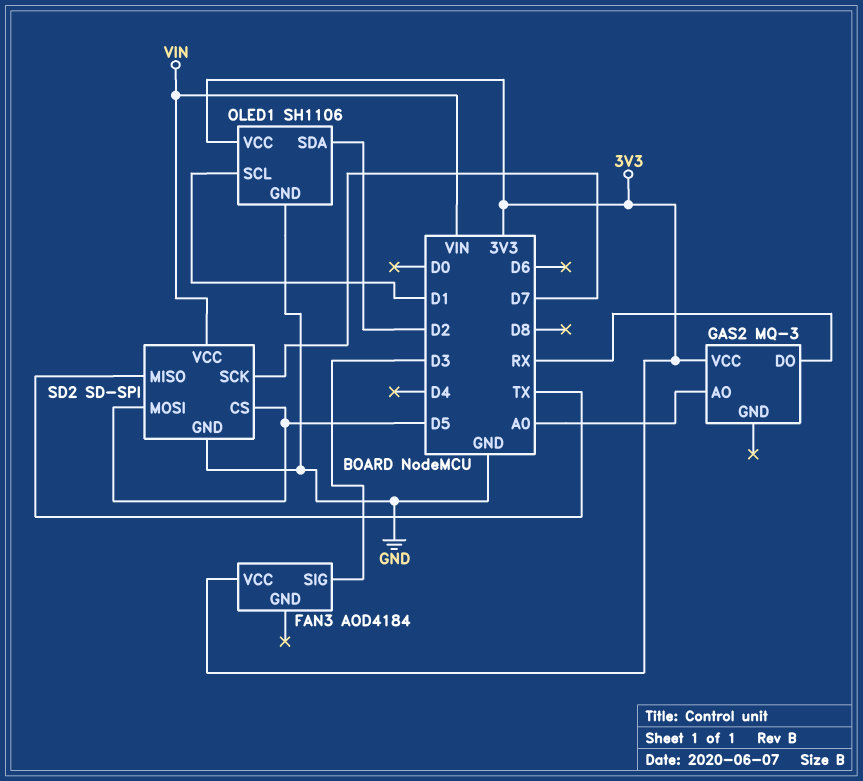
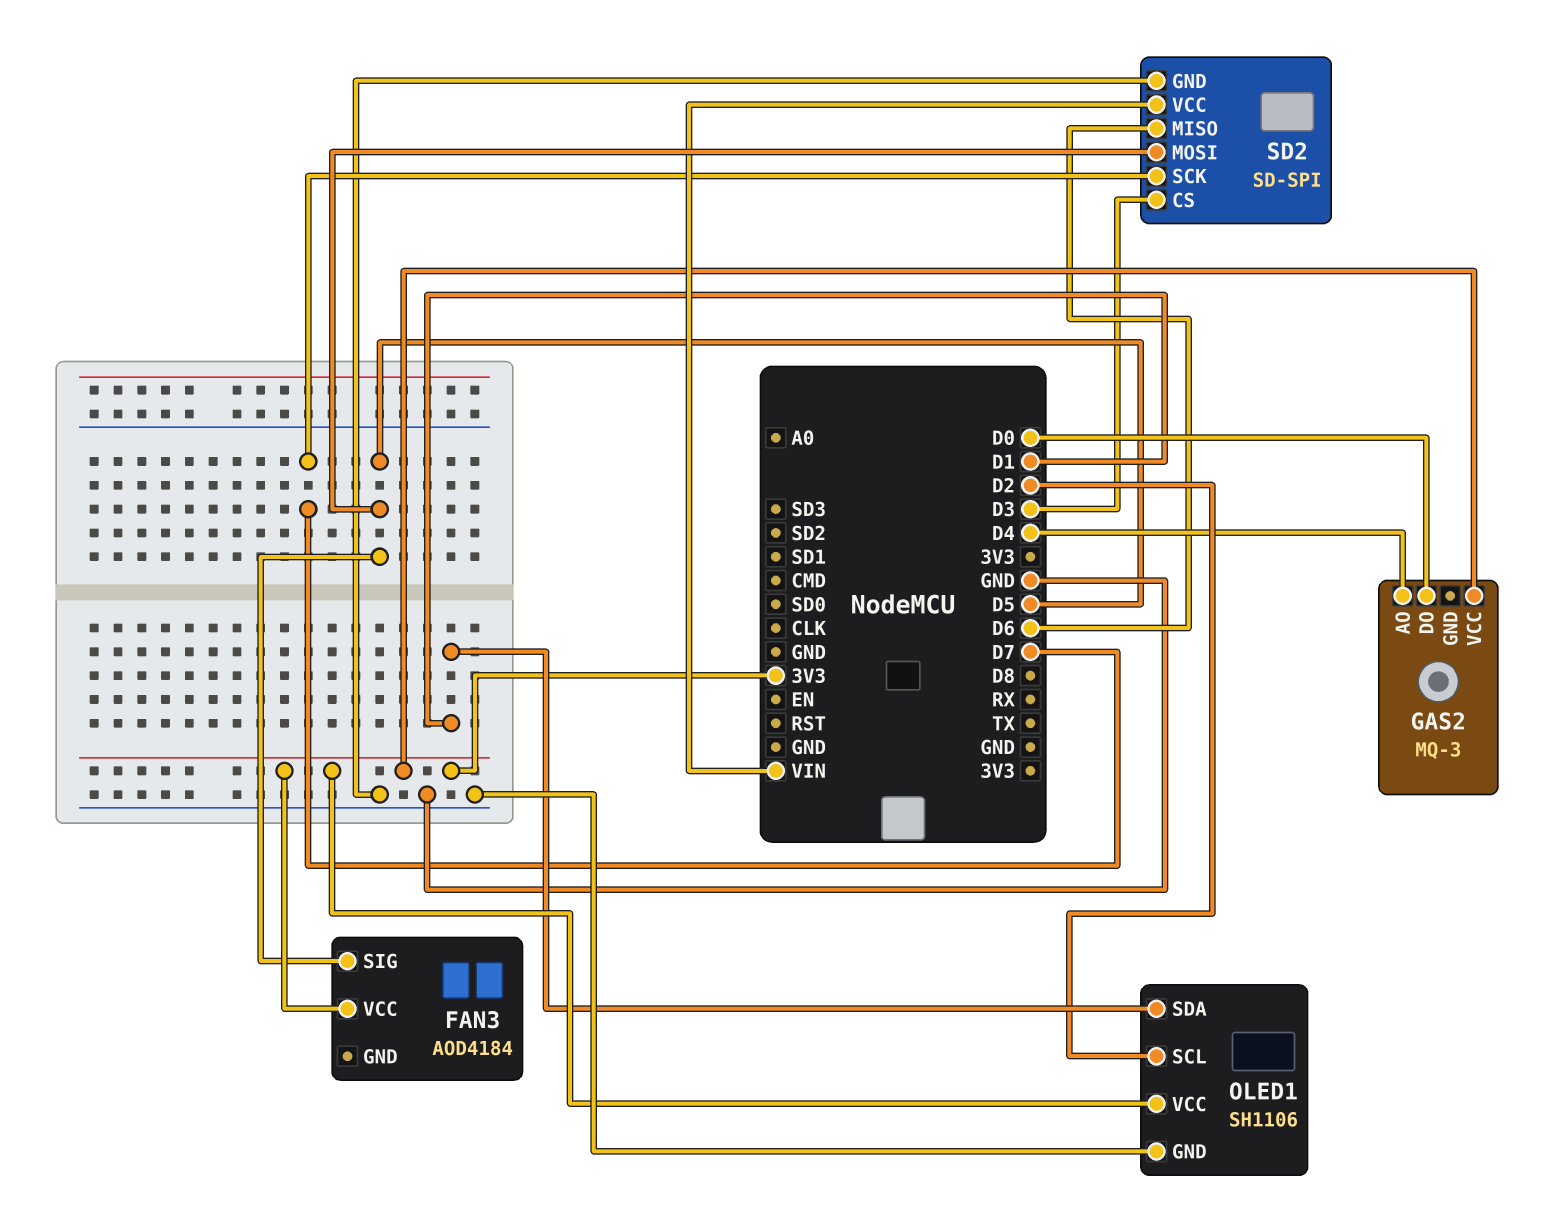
FAN3 pin SIG: D3 -> D5
GAS2 pin AO: A0 -> D4
GAS2 pin DO: RX -> D0
OLED1 pin SCL: D1 -> D2
OLED1 pin SDA: D2 -> D1
SD2 pin CS: D5 -> D3
SD2 pin MISO: TX -> D6

